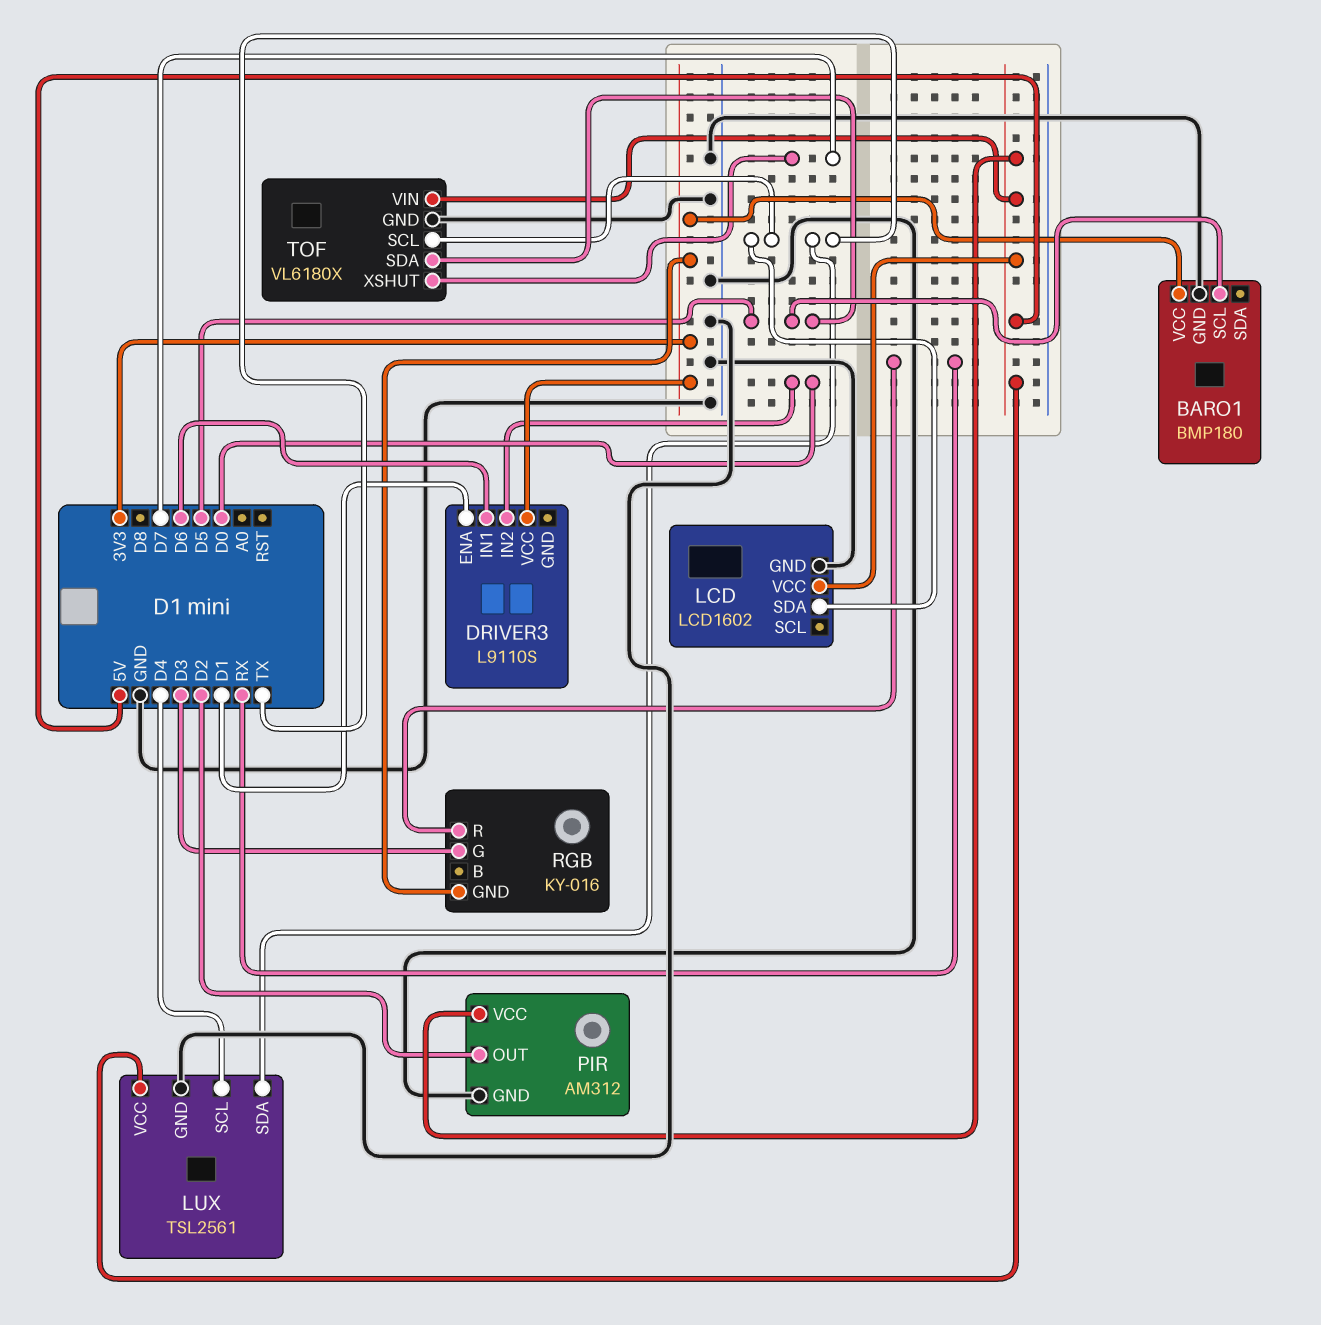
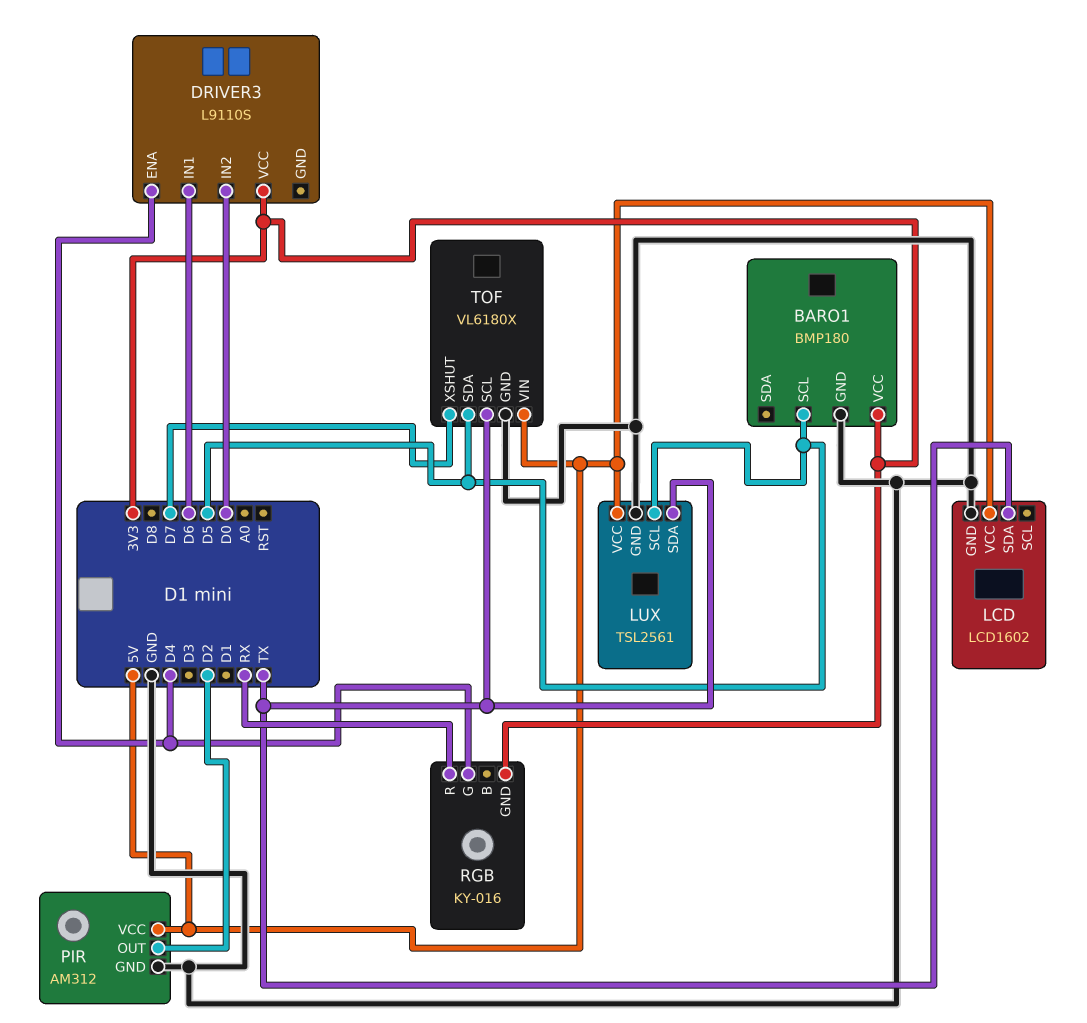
DRIVER3 pin ENA: D1 -> D4
LUX pin SCL: D4 -> D5
RGB pin G: D3 -> D4

